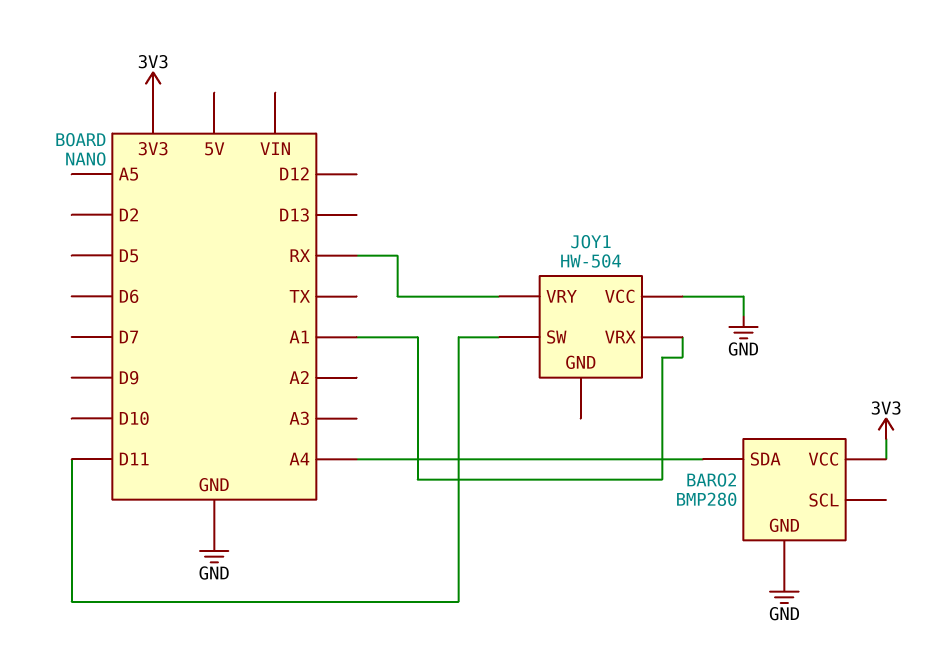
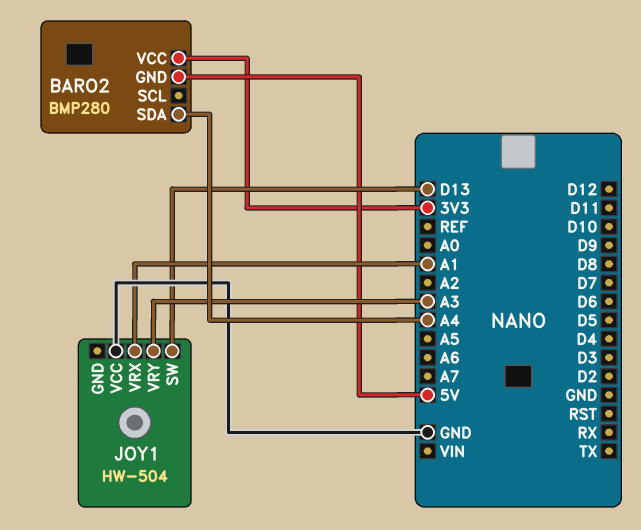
BARO2 pin GND: GND -> 5V
JOY1 pin SW: D11 -> D13
JOY1 pin VRY: RX -> A3

